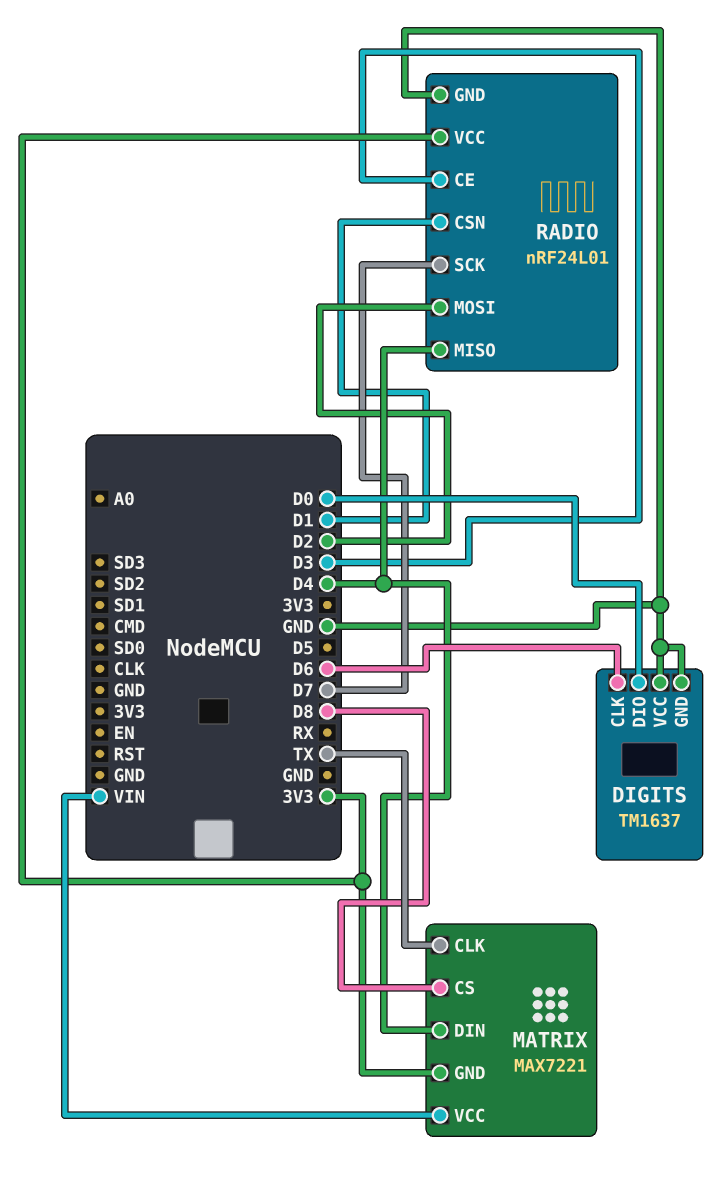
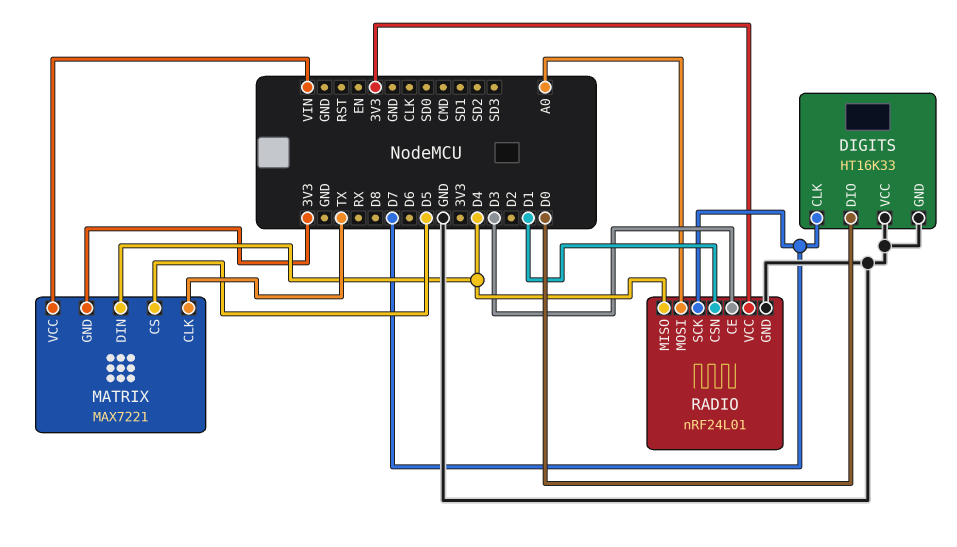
DIGITS: TM1637 -> HT16K33
DIGITS pin CLK: D6 -> D7
MATRIX pin CS: D8 -> D5
RADIO pin MOSI: D2 -> A0

